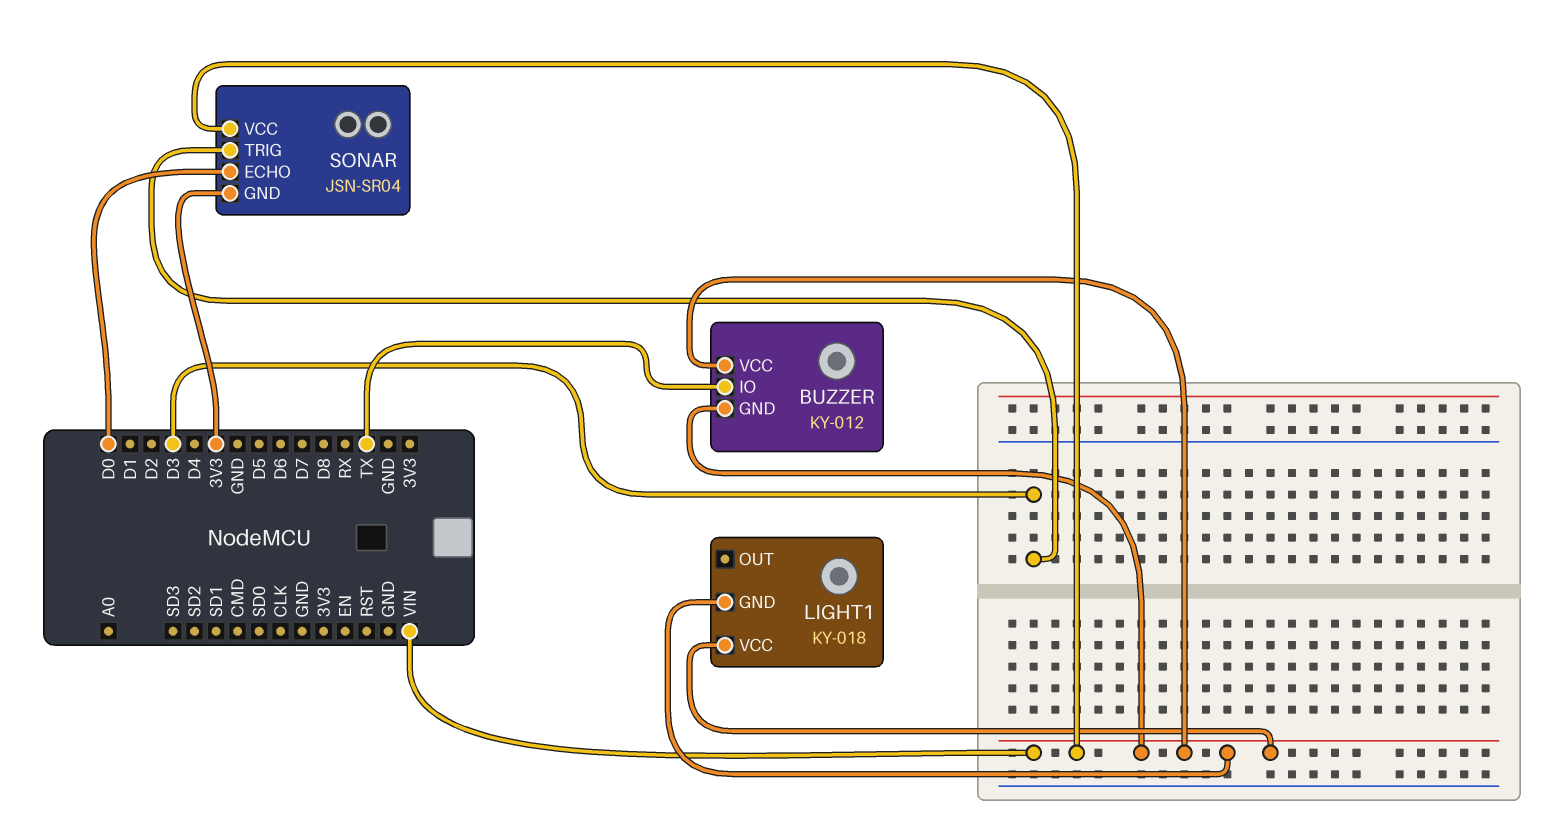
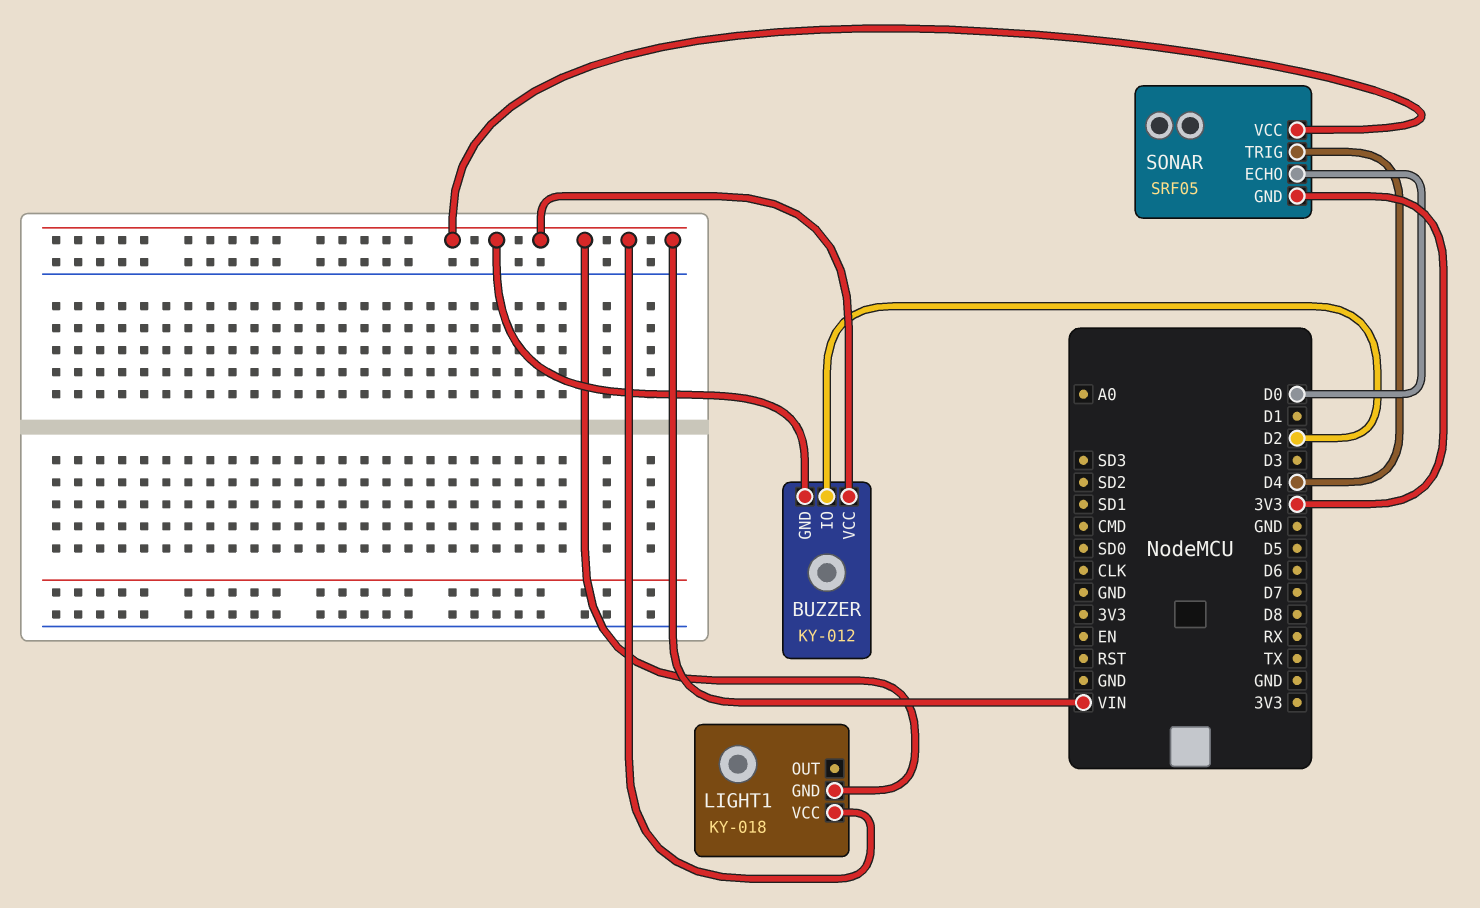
BUZZER pin IO: TX -> D2
SONAR: JSN-SR04 -> SRF05
SONAR pin TRIG: D3 -> D4

